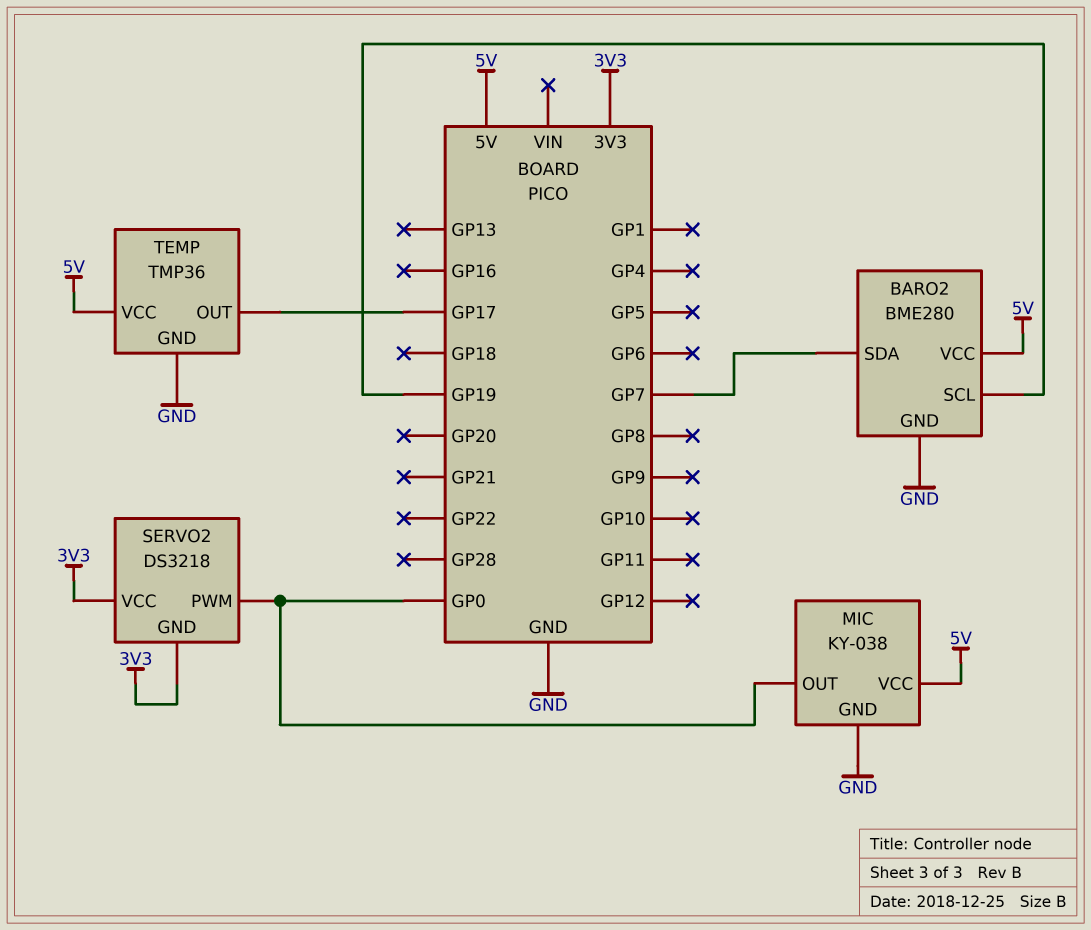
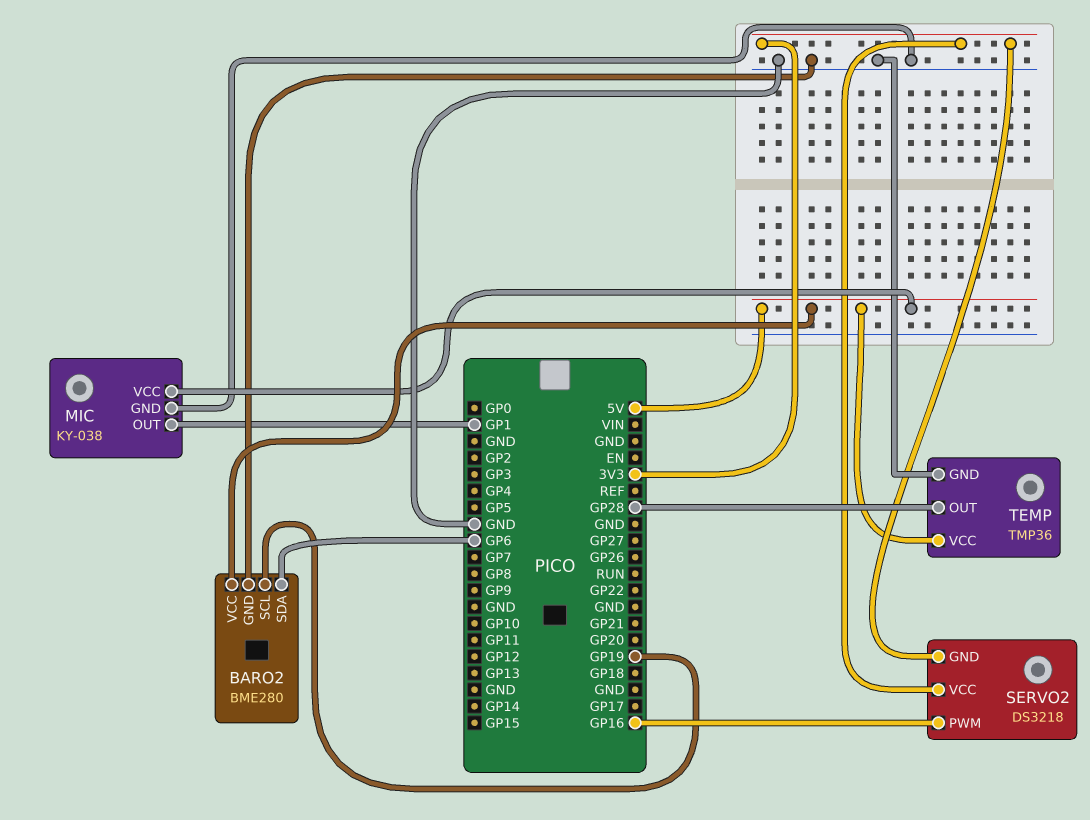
BARO2 pin SDA: GP7 -> GP6
MIC pin OUT: GP0 -> GP1
SERVO2 pin PWM: GP0 -> GP16
TEMP pin OUT: GP17 -> GP28

